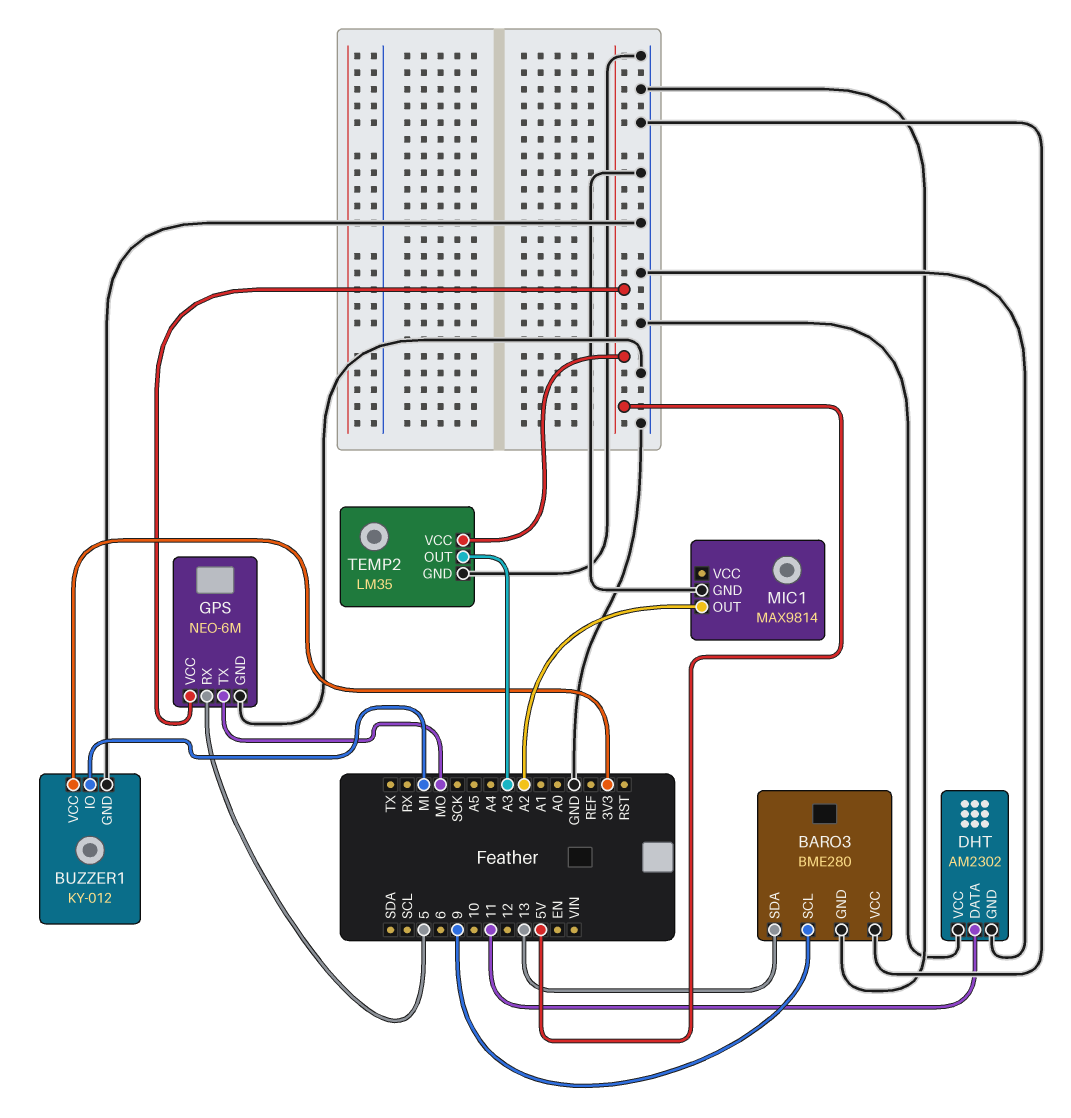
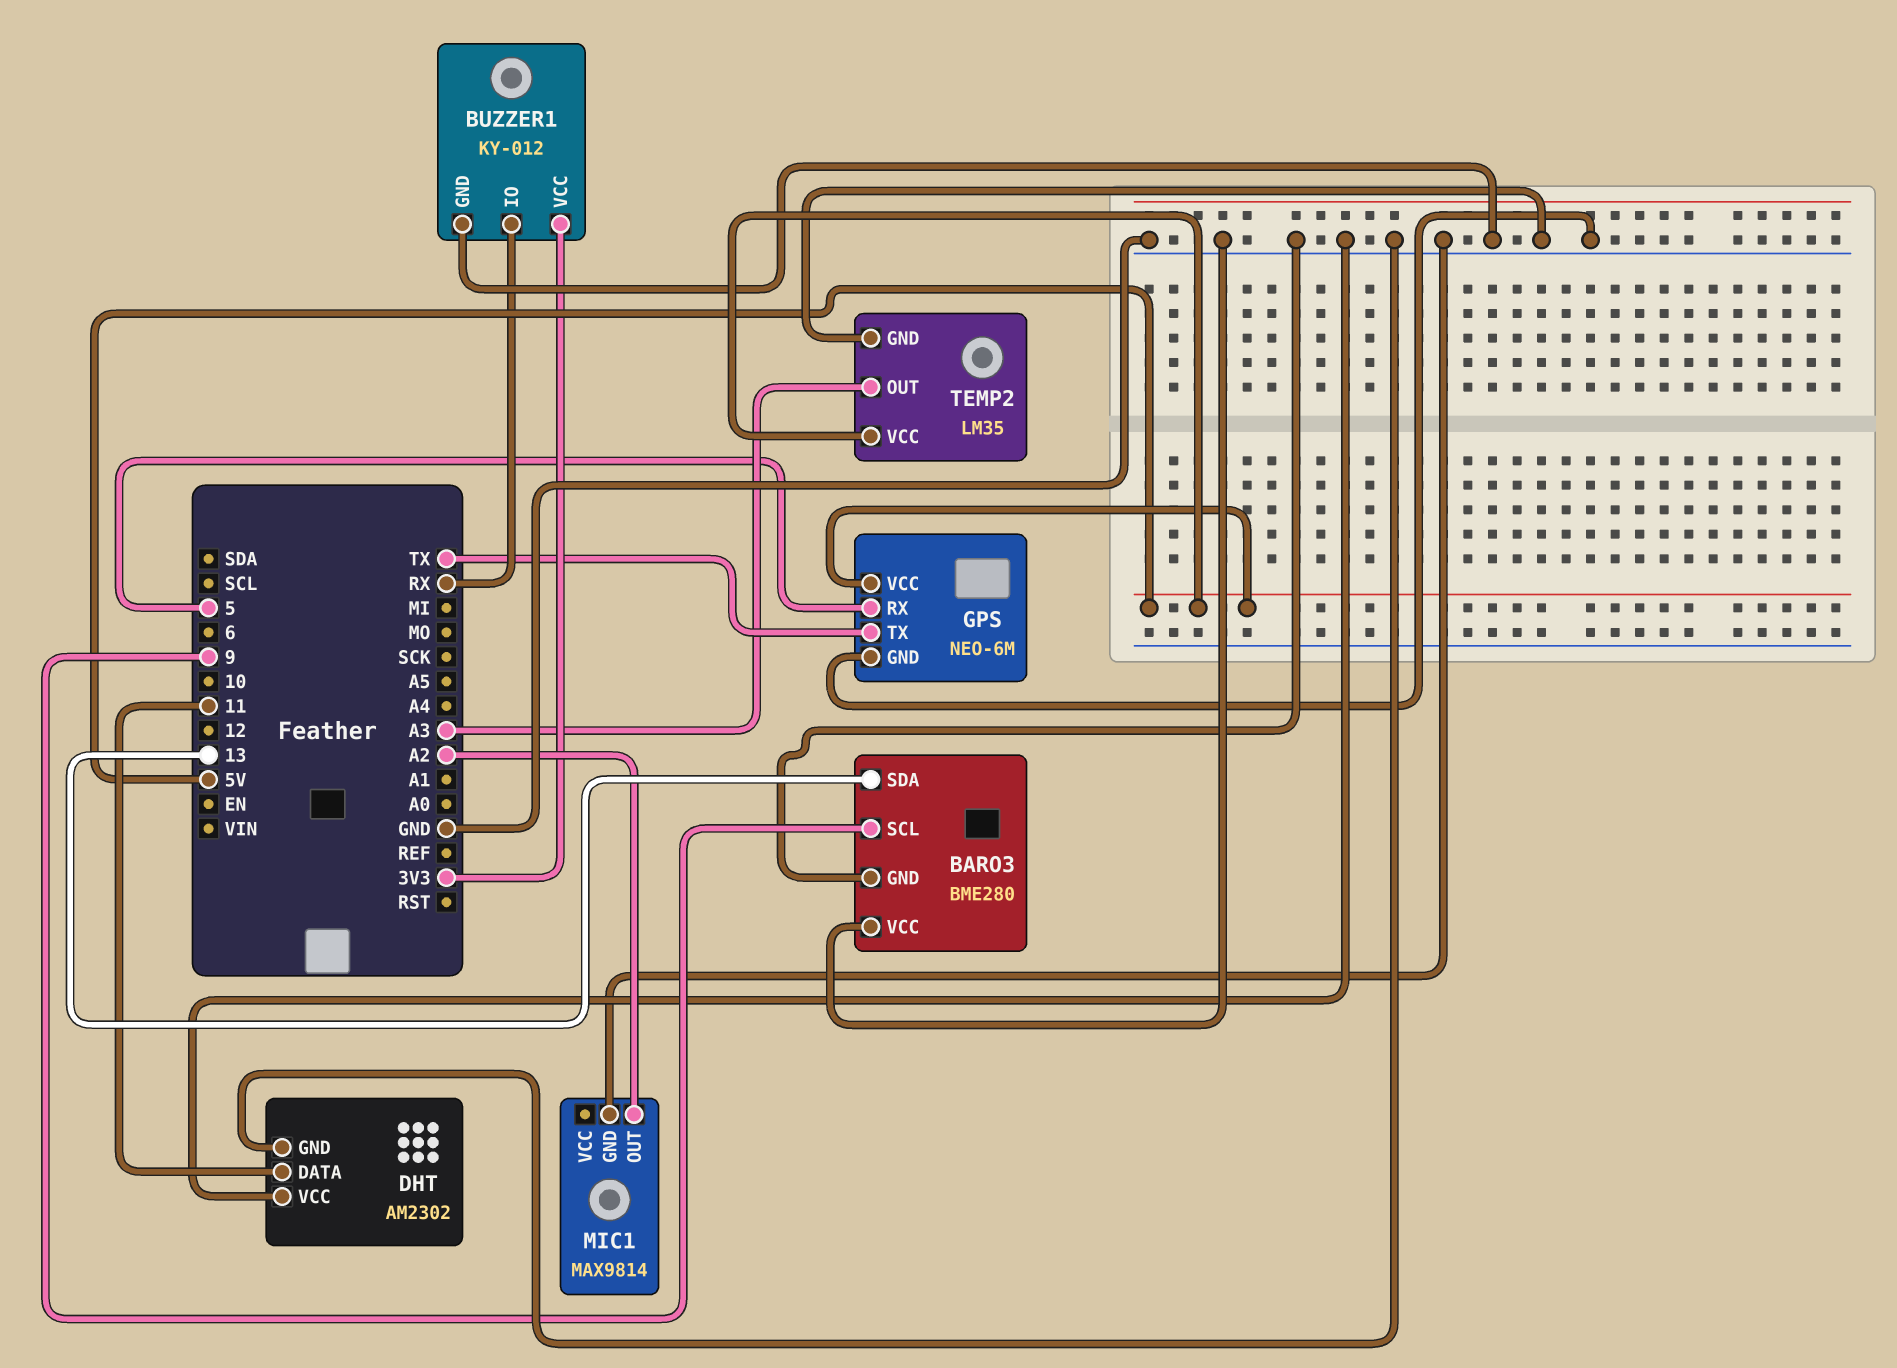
BUZZER1 pin IO: MI -> RX
GPS pin TX: MO -> TX

